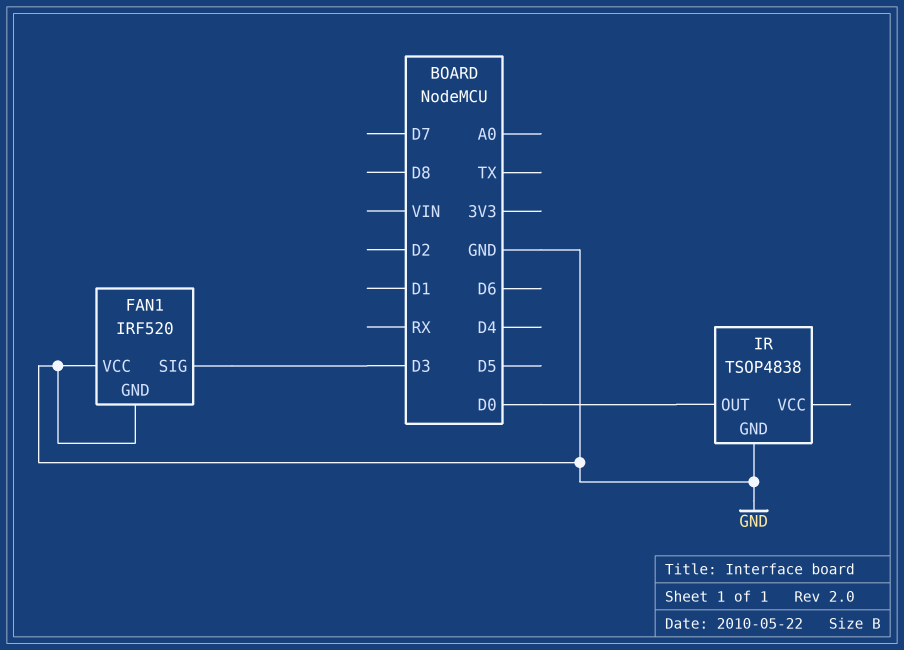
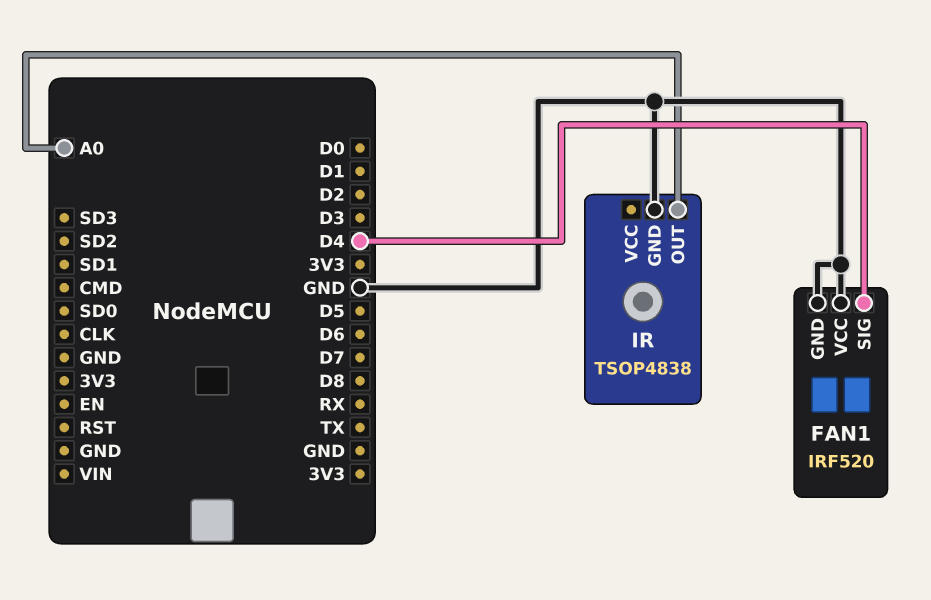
FAN1 pin SIG: D3 -> D4
IR pin OUT: D0 -> A0

